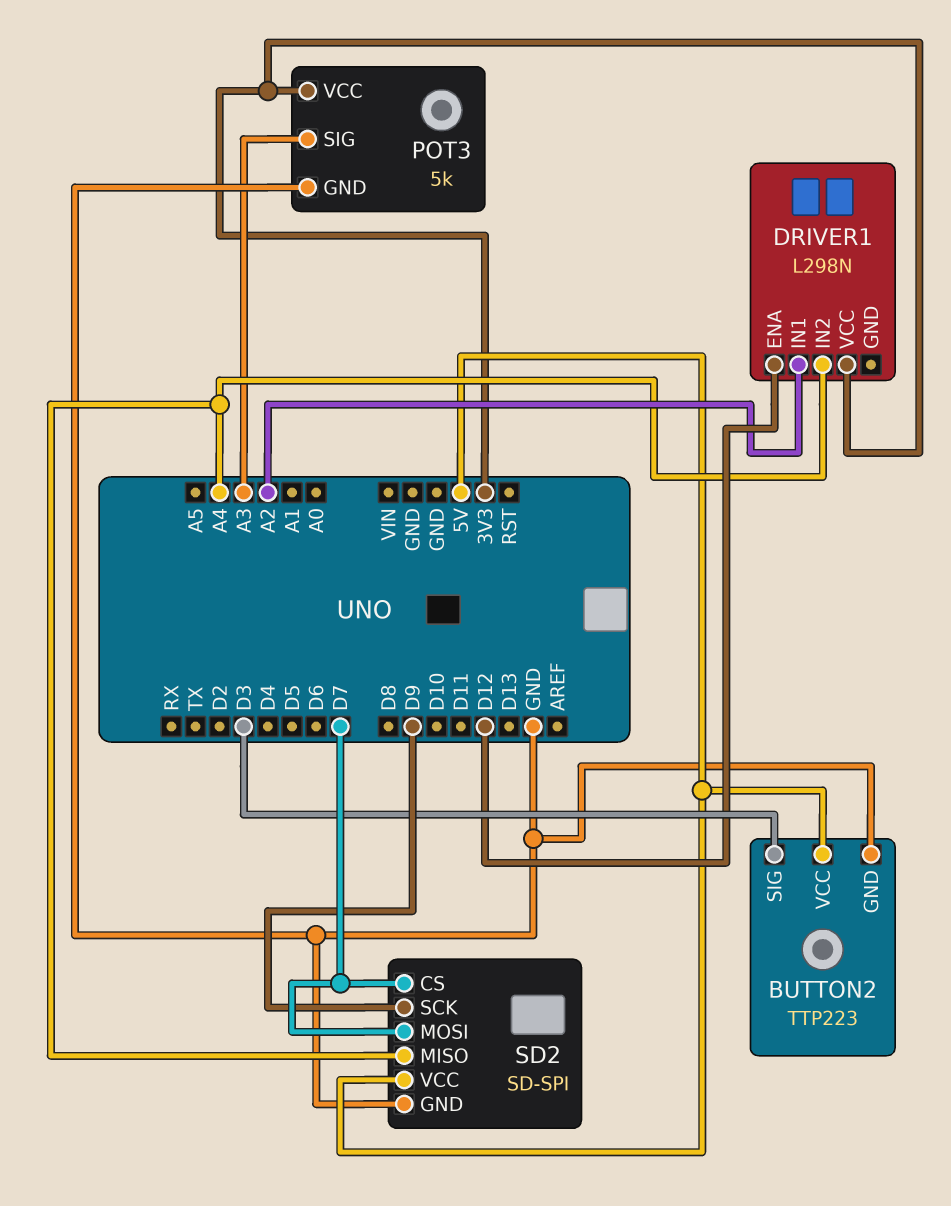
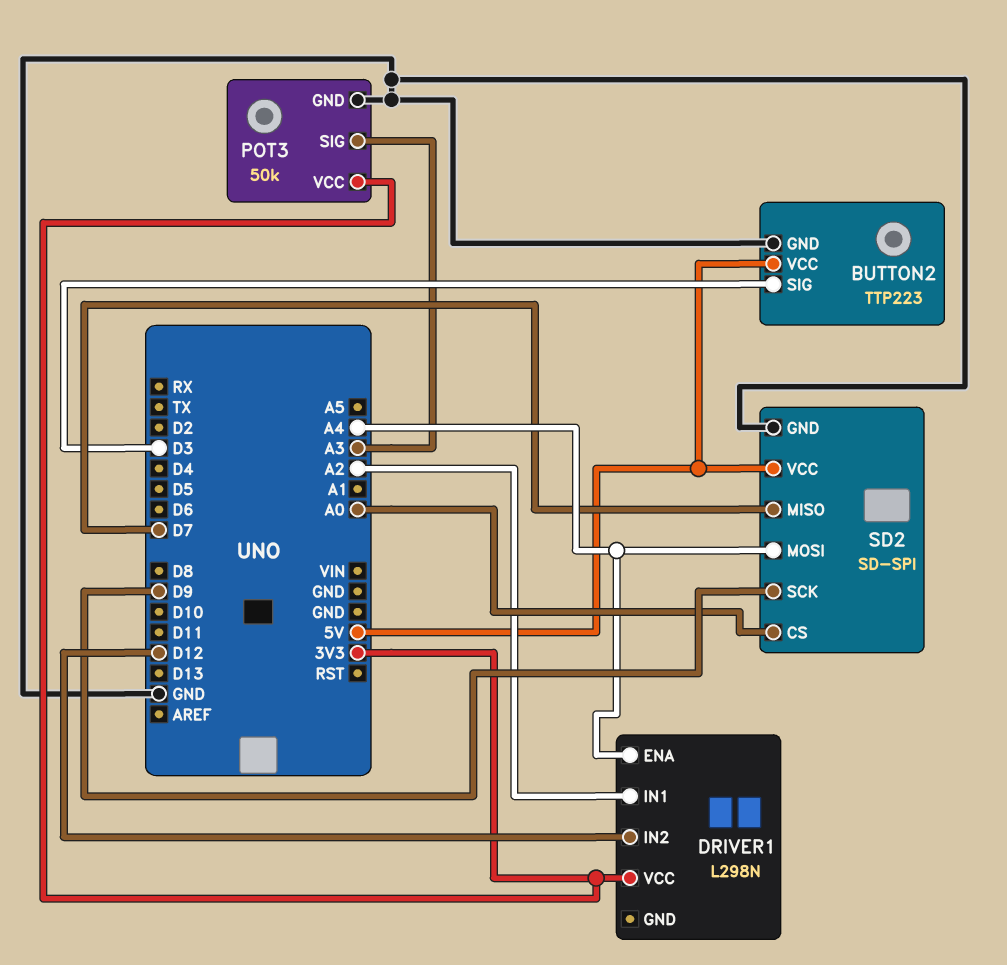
DRIVER1 pin ENA: D12 -> A4
DRIVER1 pin IN2: A4 -> D12
POT3: 5k -> 50k
SD2 pin CS: D7 -> A0
SD2 pin MISO: A4 -> D7
SD2 pin MOSI: D7 -> A4

